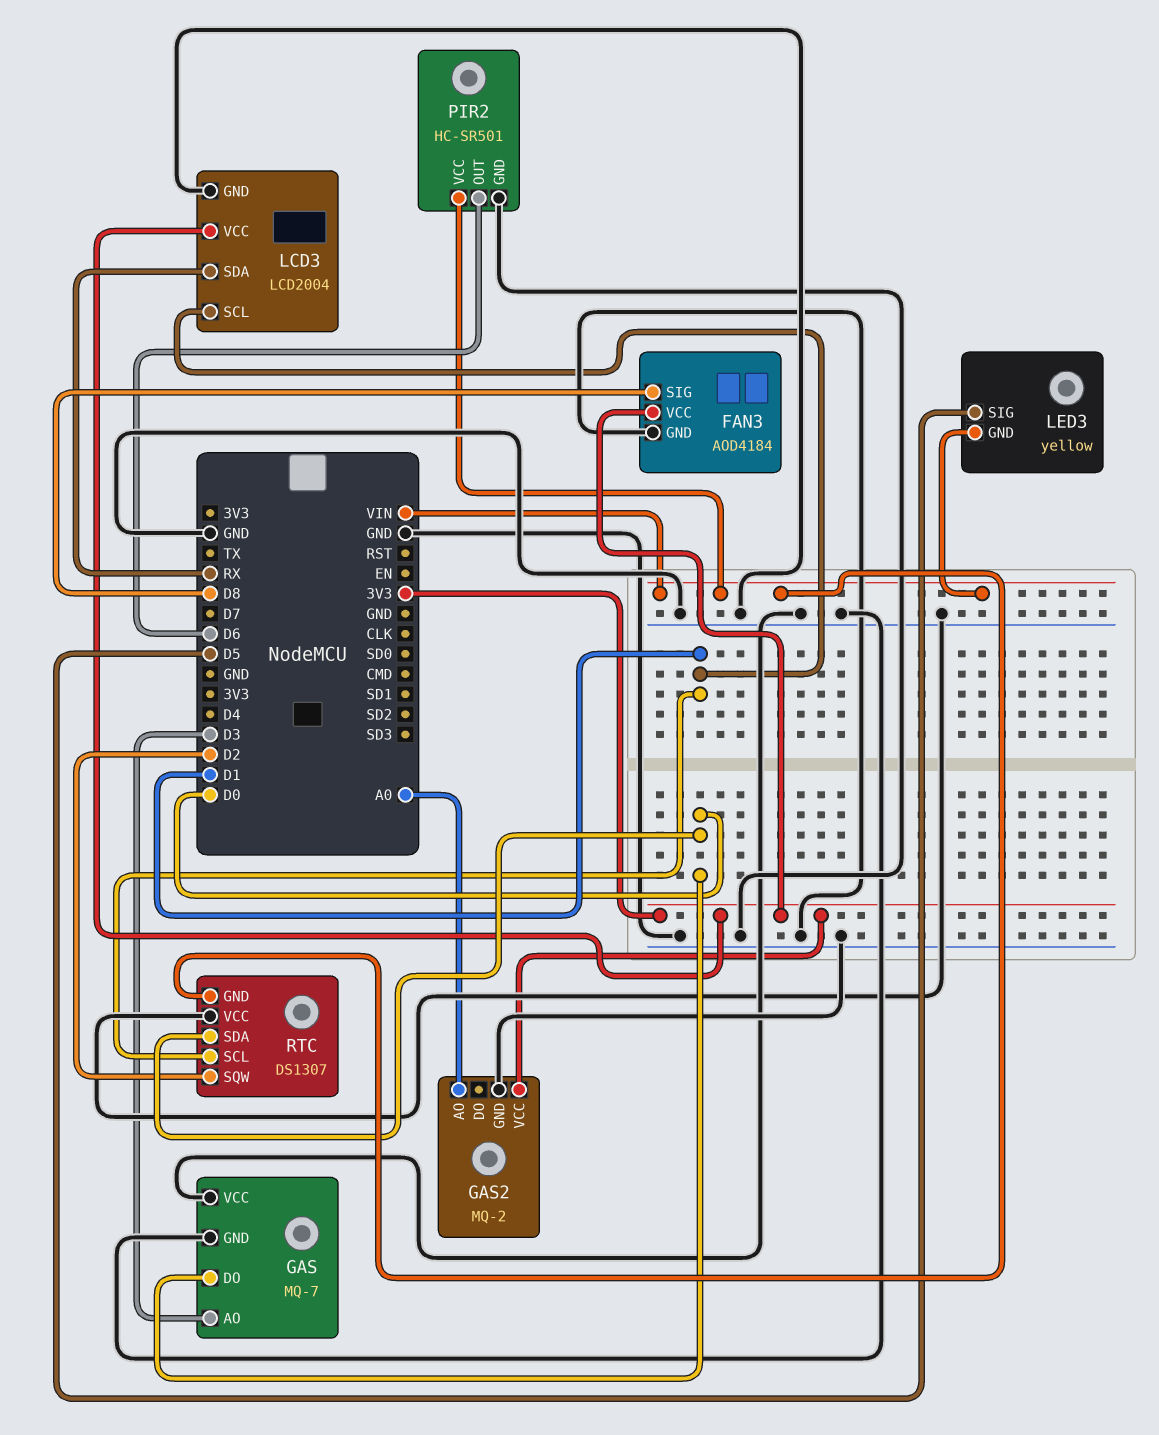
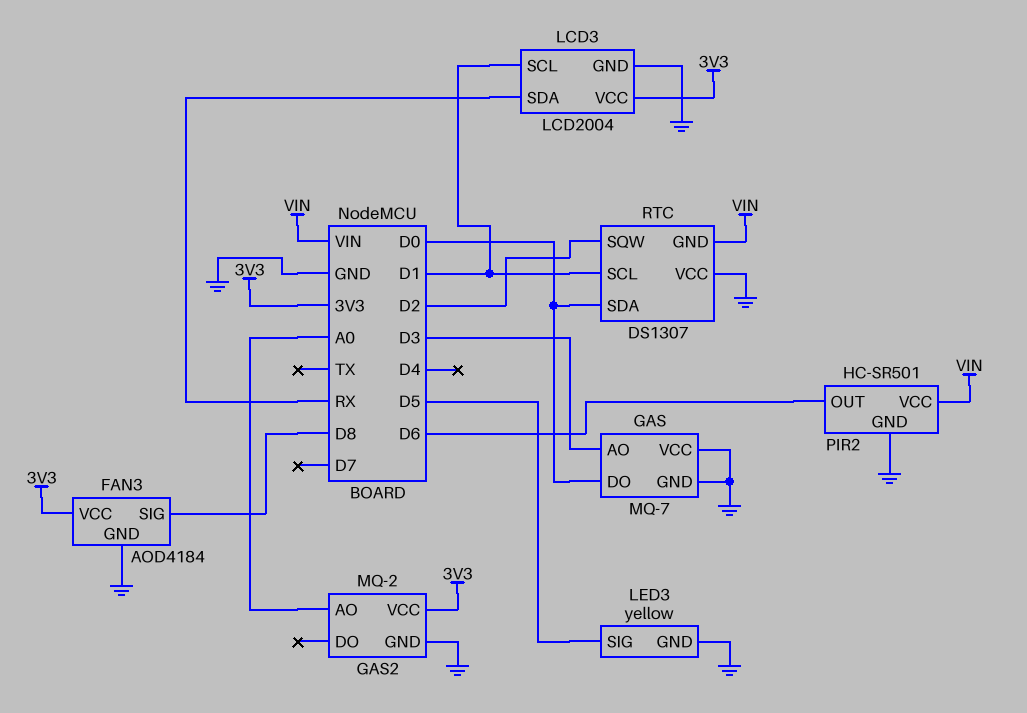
LED3 pin GND: VIN -> GND

